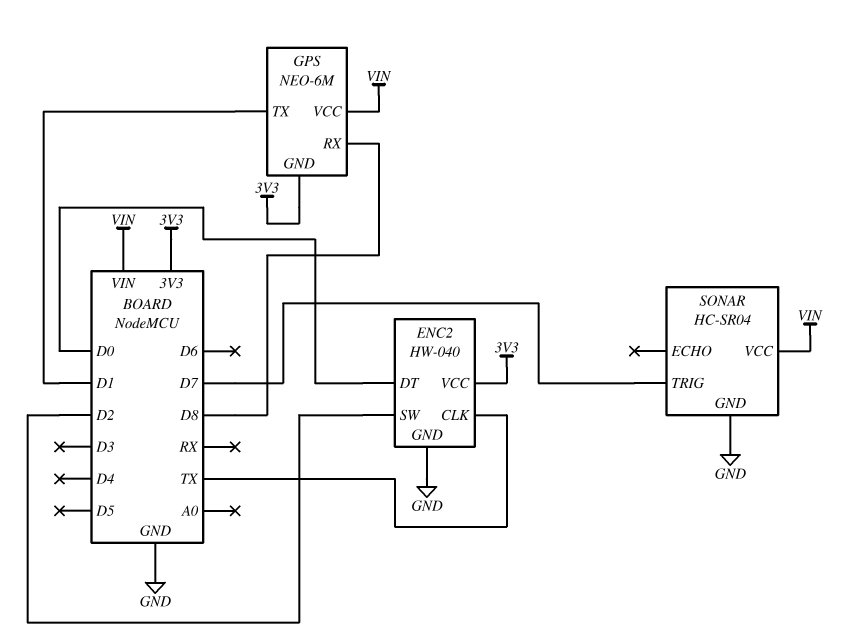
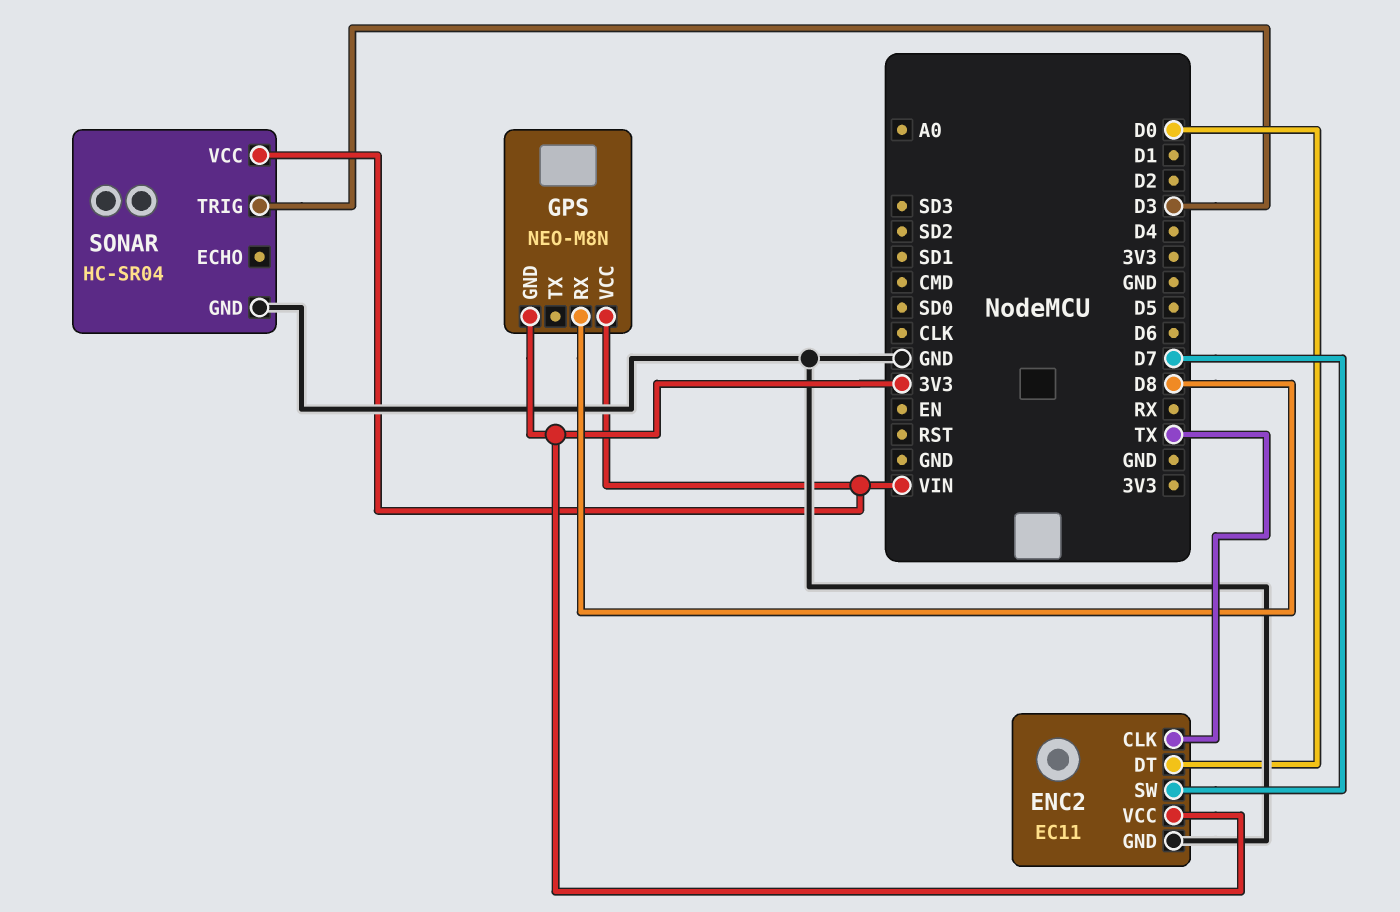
ENC2: HW-040 -> EC11
ENC2 pin SW: D2 -> D7
GPS: NEO-6M -> NEO-M8N
GPS pin TX: D1 -> none
SONAR pin TRIG: D7 -> D3

